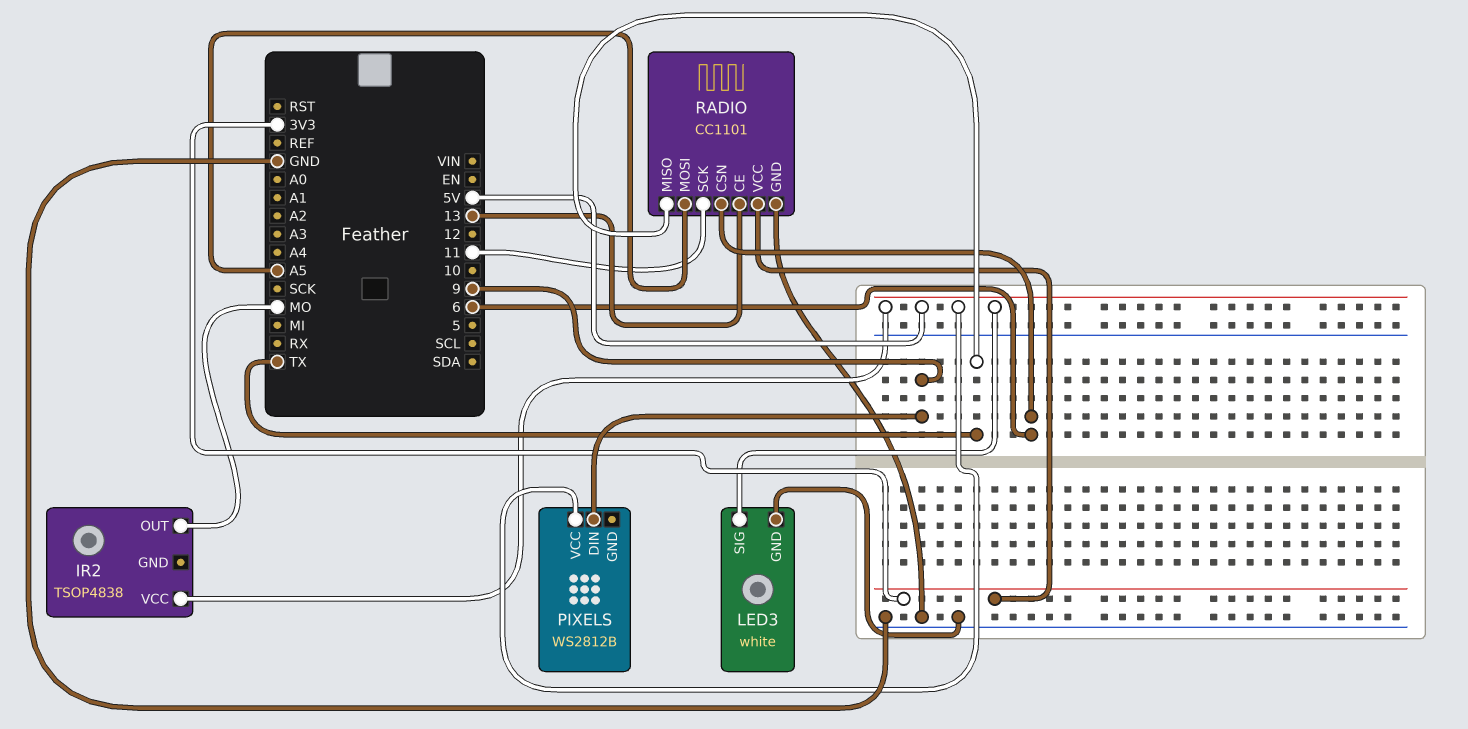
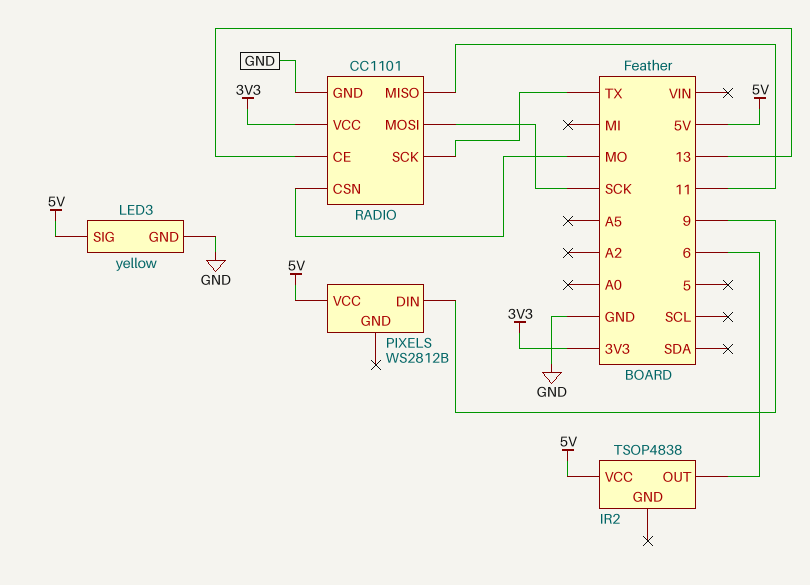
IR2 pin OUT: MO -> 6
LED3: white -> yellow
RADIO pin CSN: 6 -> MO
RADIO pin MISO: TX -> 11
RADIO pin MOSI: A5 -> SCK
RADIO pin SCK: 11 -> TX

